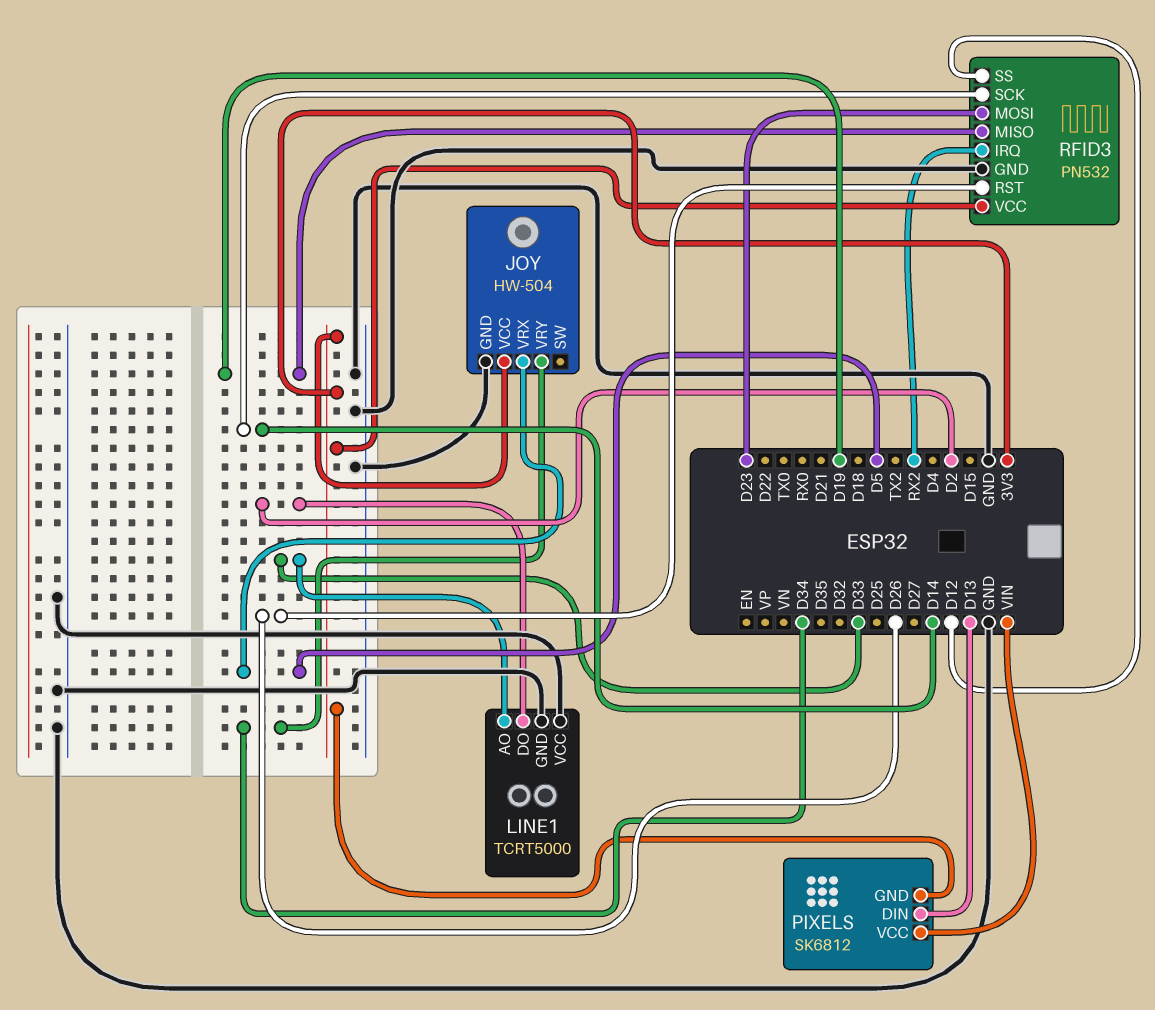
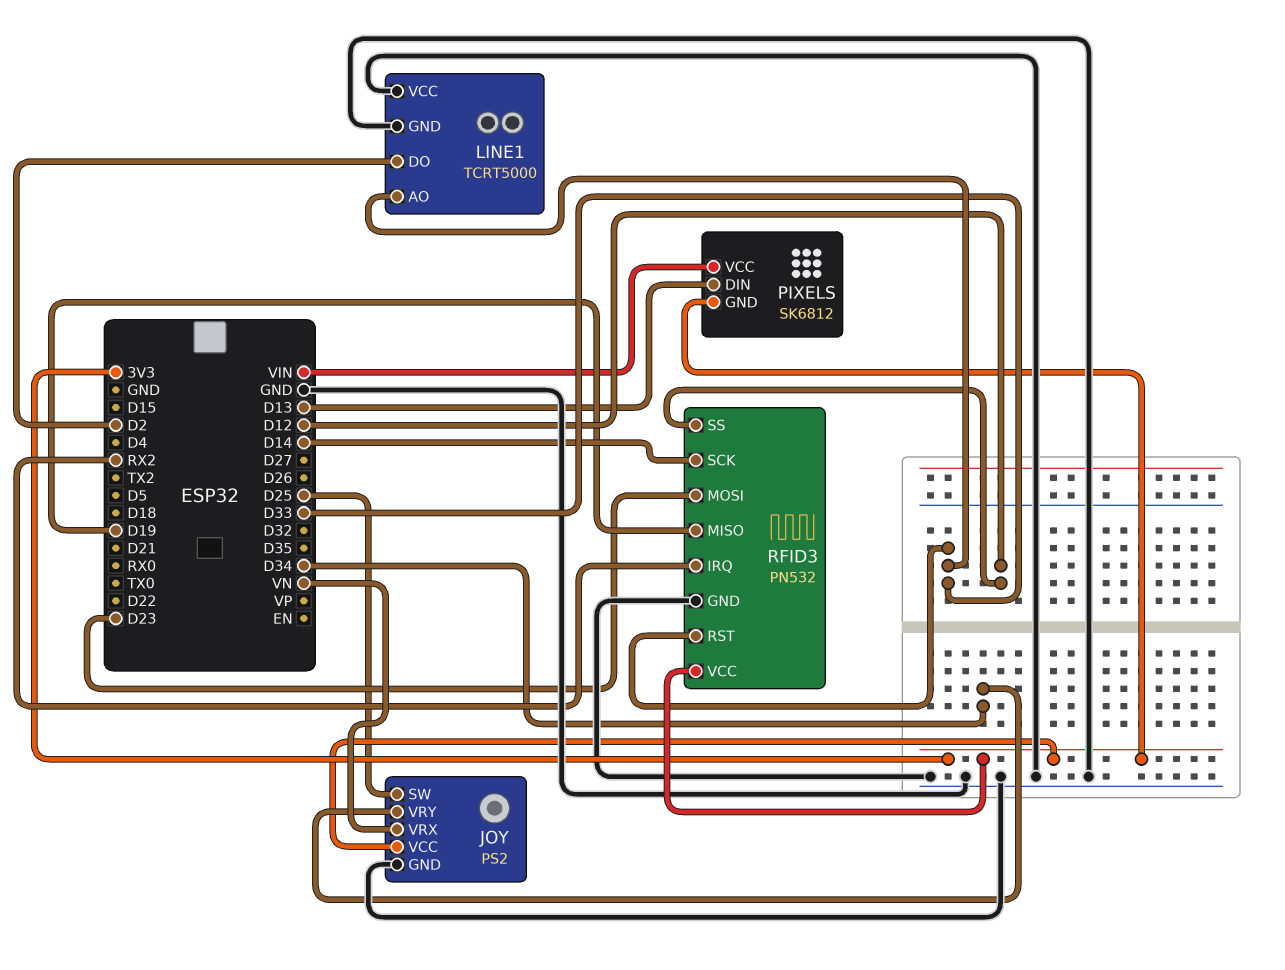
JOY: HW-504 -> PS2
JOY pin SW: none -> D25
JOY pin VRX: D5 -> VN
RFID3 pin RST: D26 -> D33

